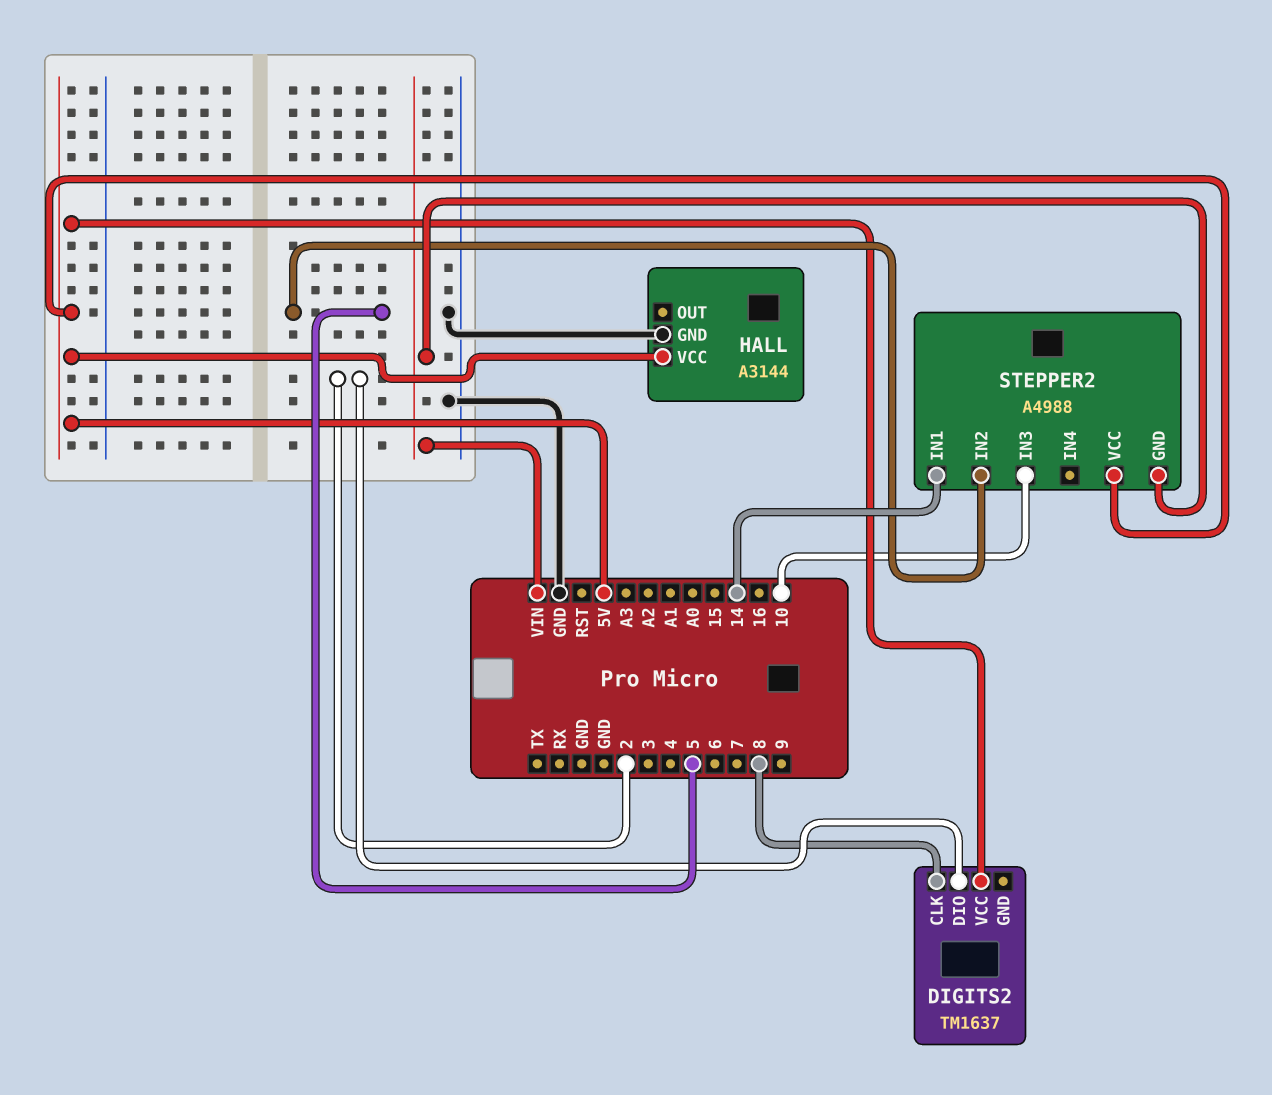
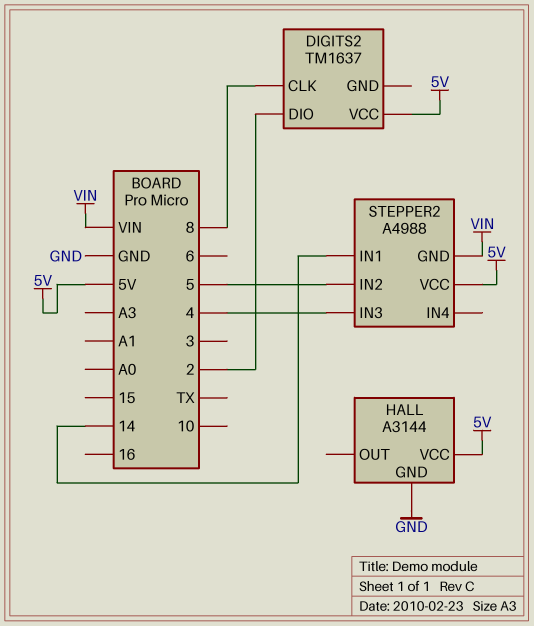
STEPPER2 pin IN3: 10 -> 4

